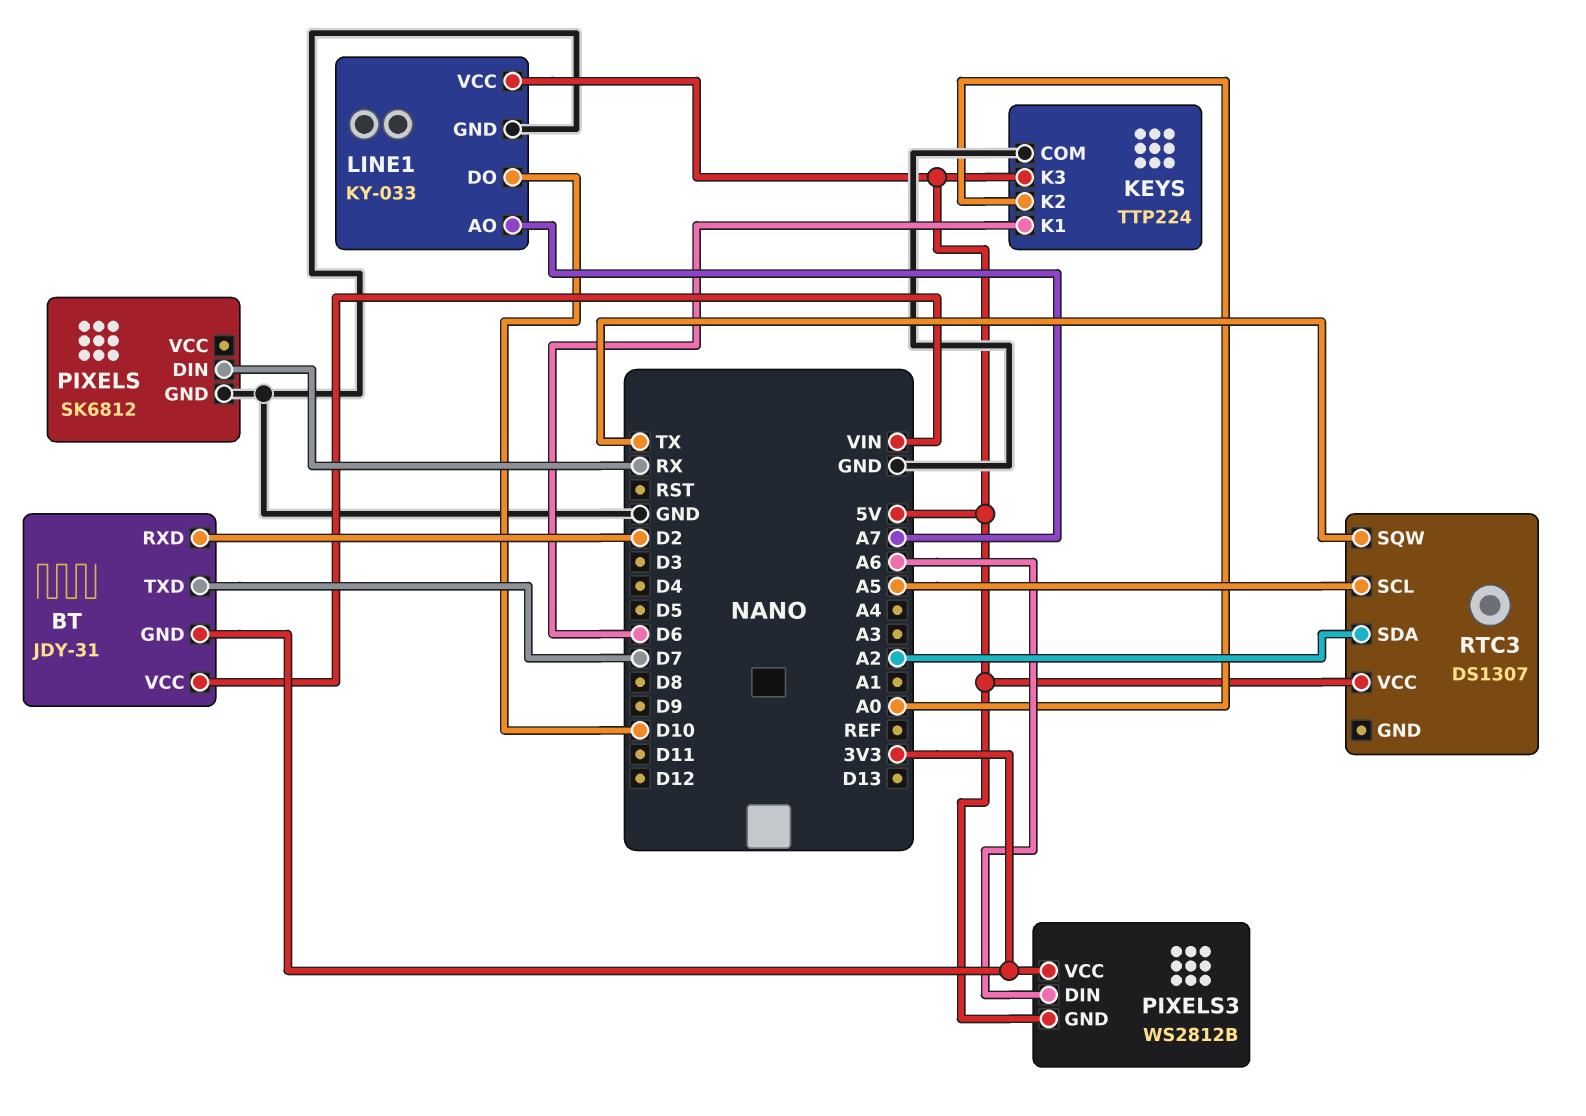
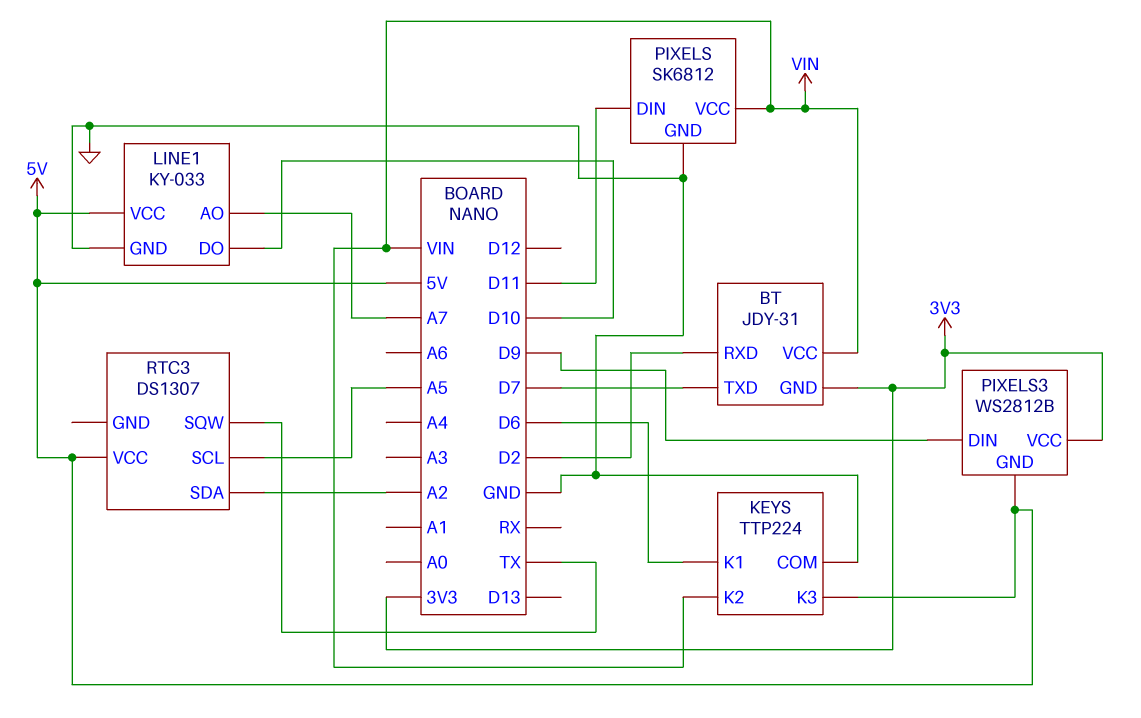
KEYS pin K2: A0 -> VIN
PIXELS pin DIN: RX -> D11
PIXELS pin VCC: none -> VIN
PIXELS3 pin DIN: A6 -> D9

